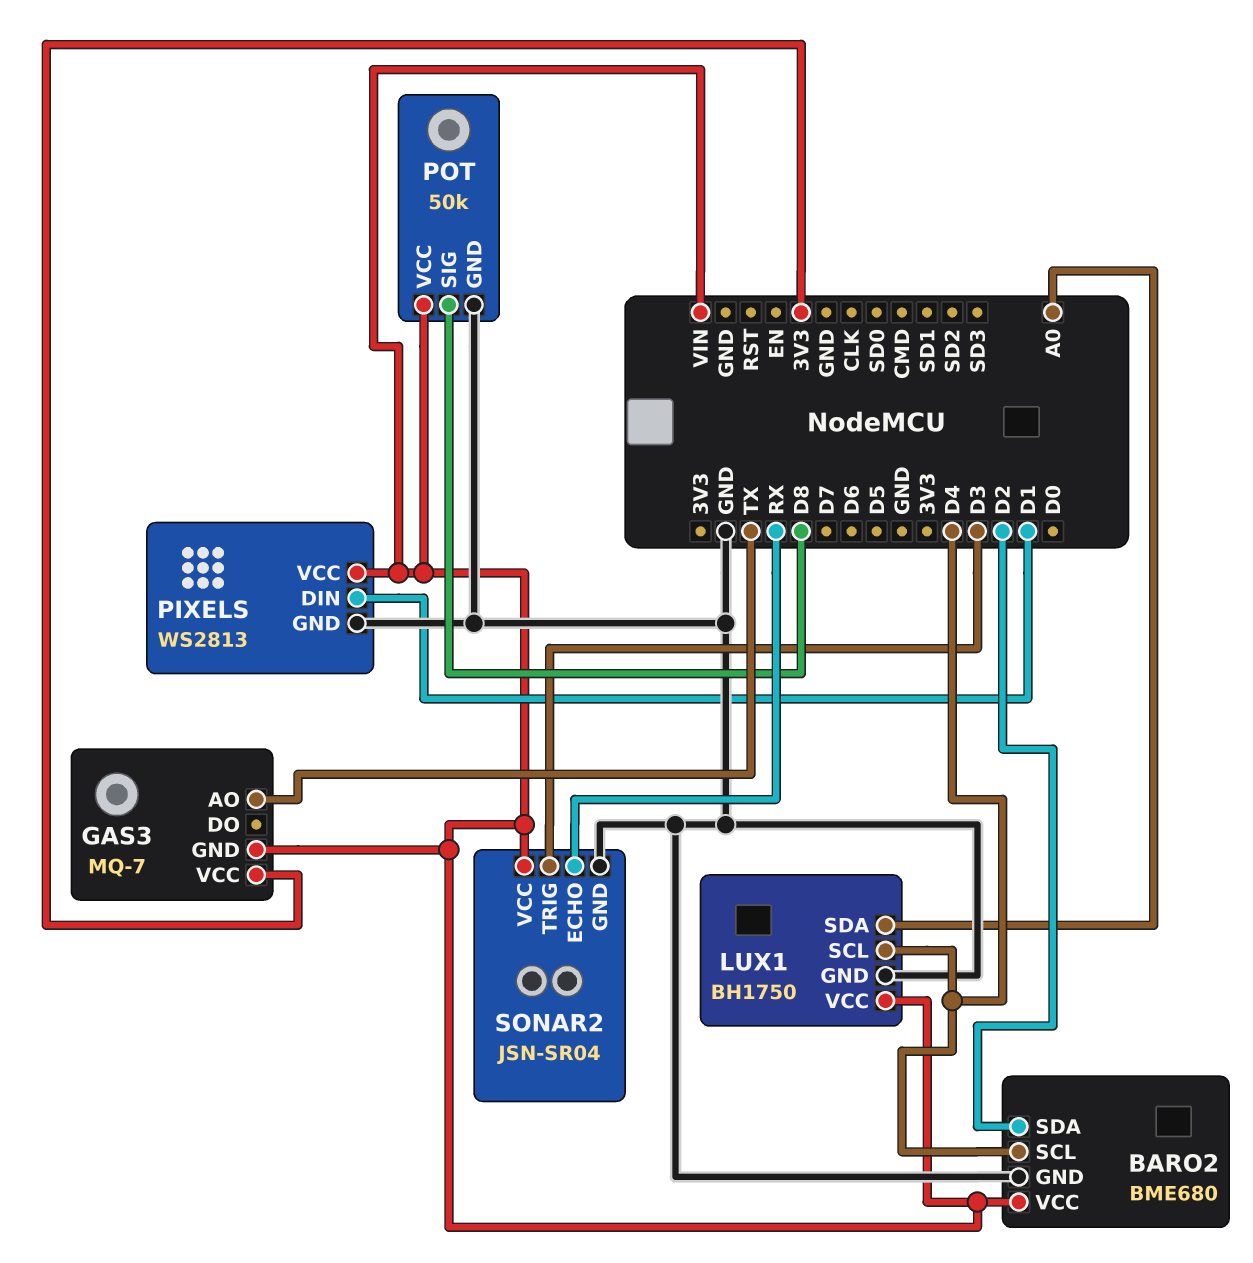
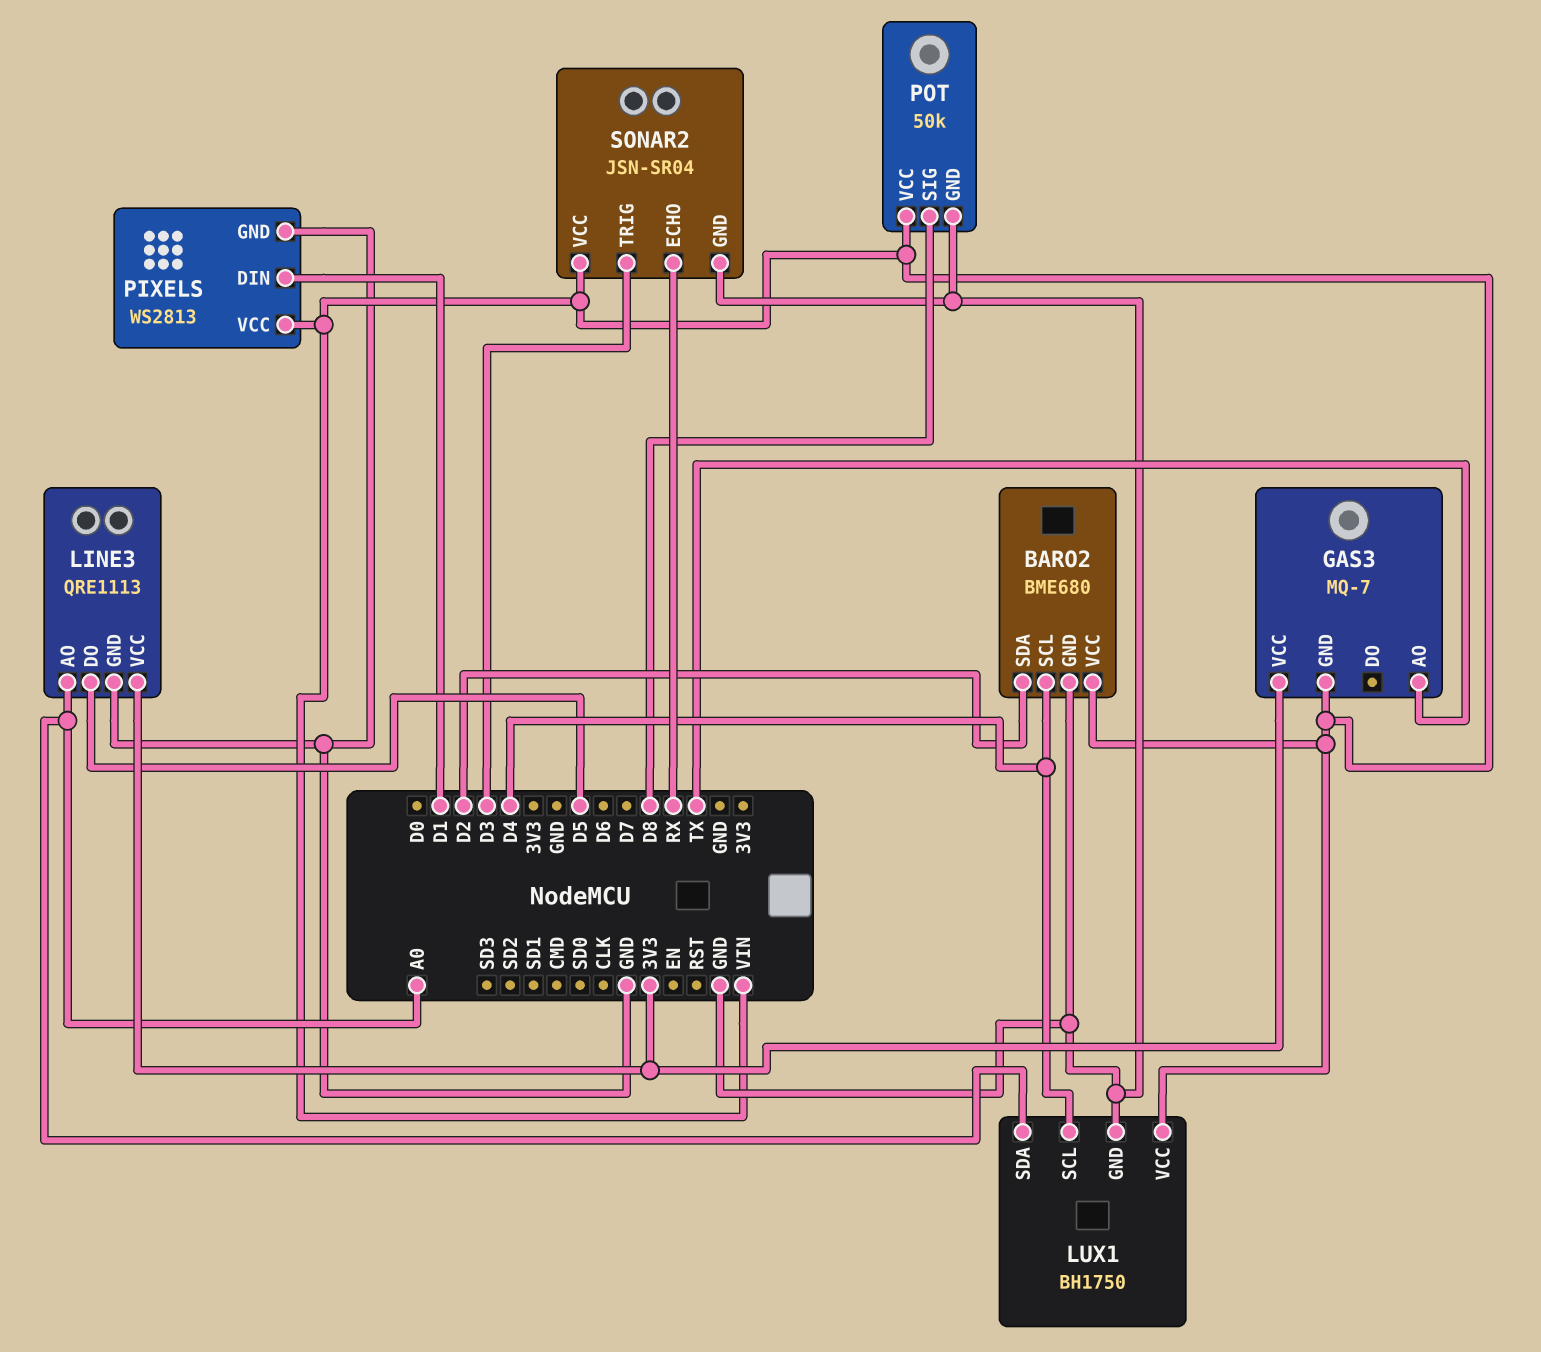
LINE3: none -> QRE1113
LINE3 pin AO: none -> A0
LINE3 pin DO: none -> D5
LINE3 pin GND: none -> GND
LINE3 pin VCC: none -> 3V3

